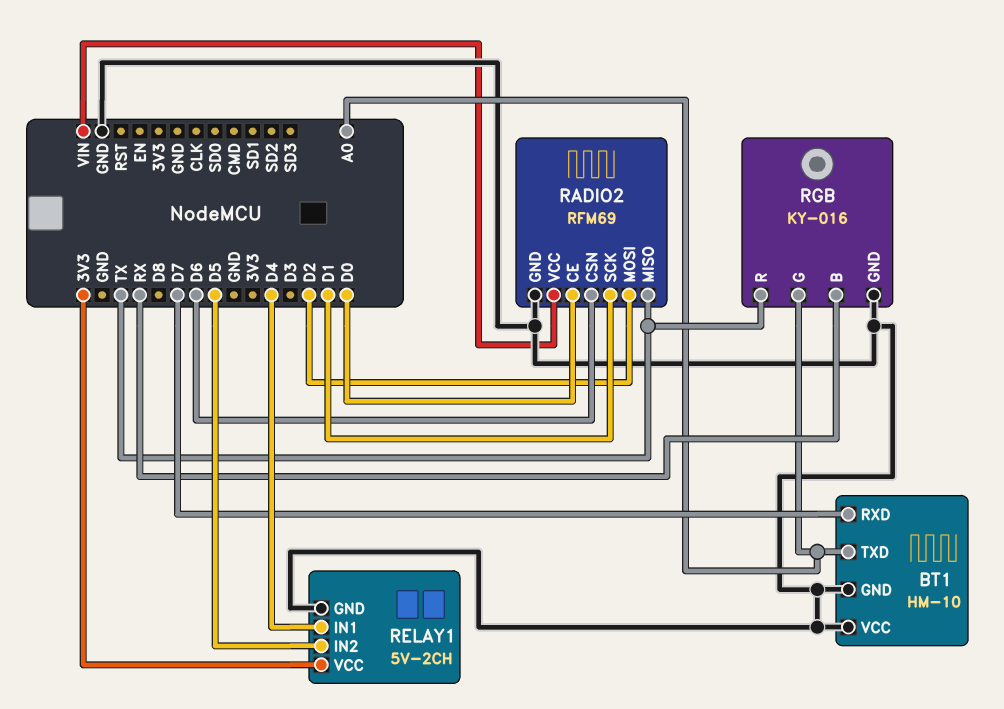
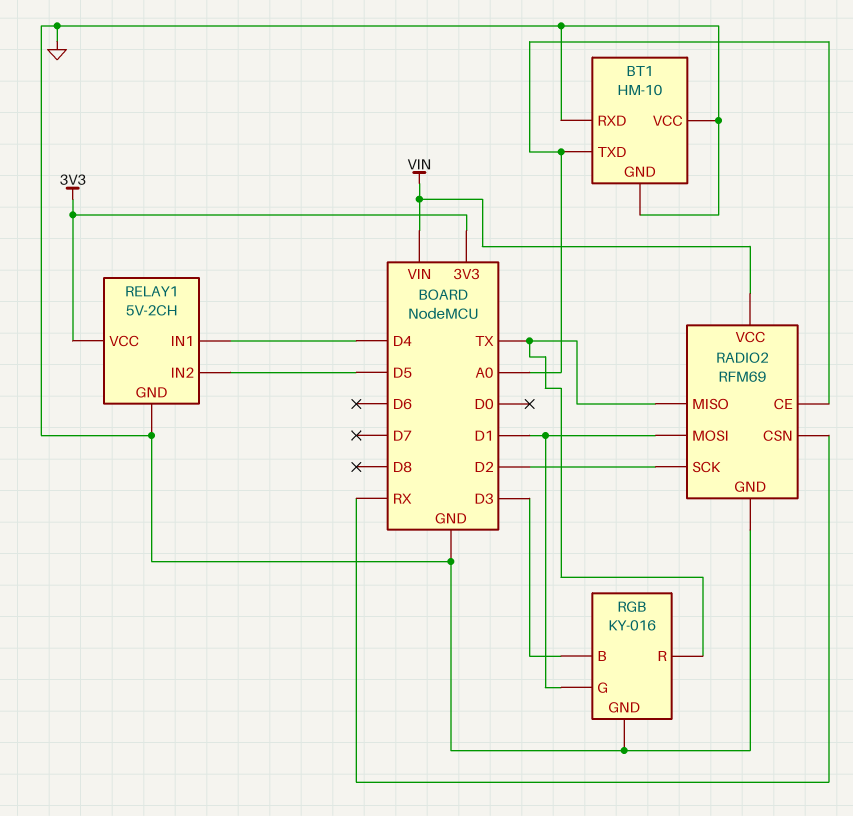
BT1 pin RXD: D7 -> GND
RADIO2 pin CE: D0 -> A0
RADIO2 pin CSN: D6 -> RX
RADIO2 pin MOSI: D2 -> D1
RADIO2 pin SCK: D1 -> D2
RGB pin B: RX -> D3
RGB pin G: A0 -> D1

